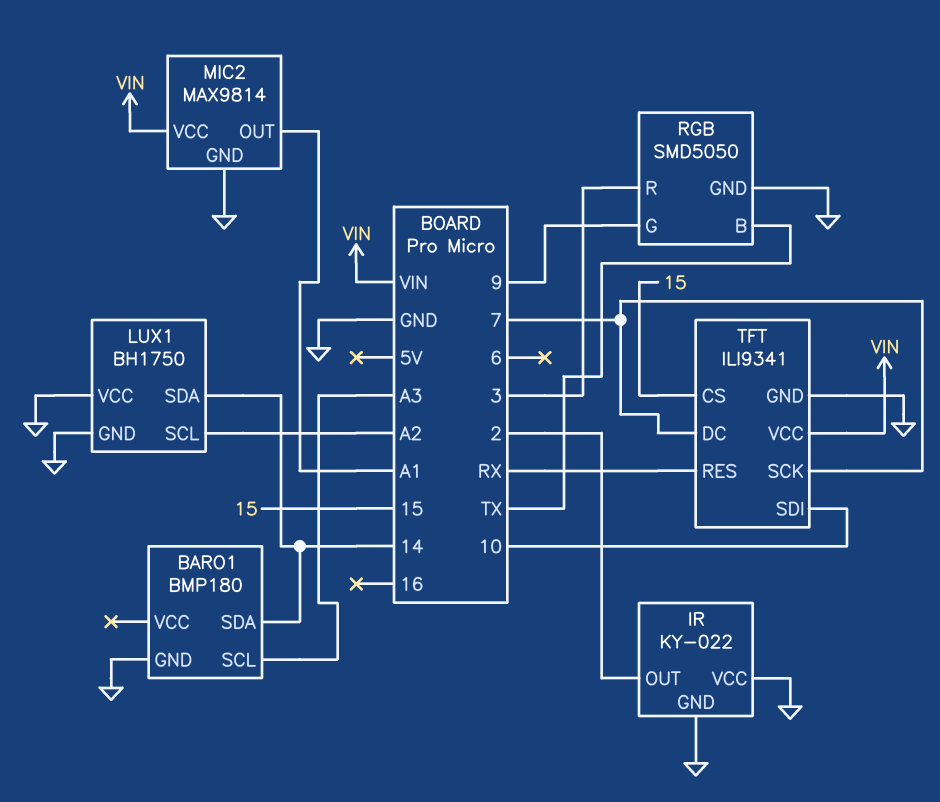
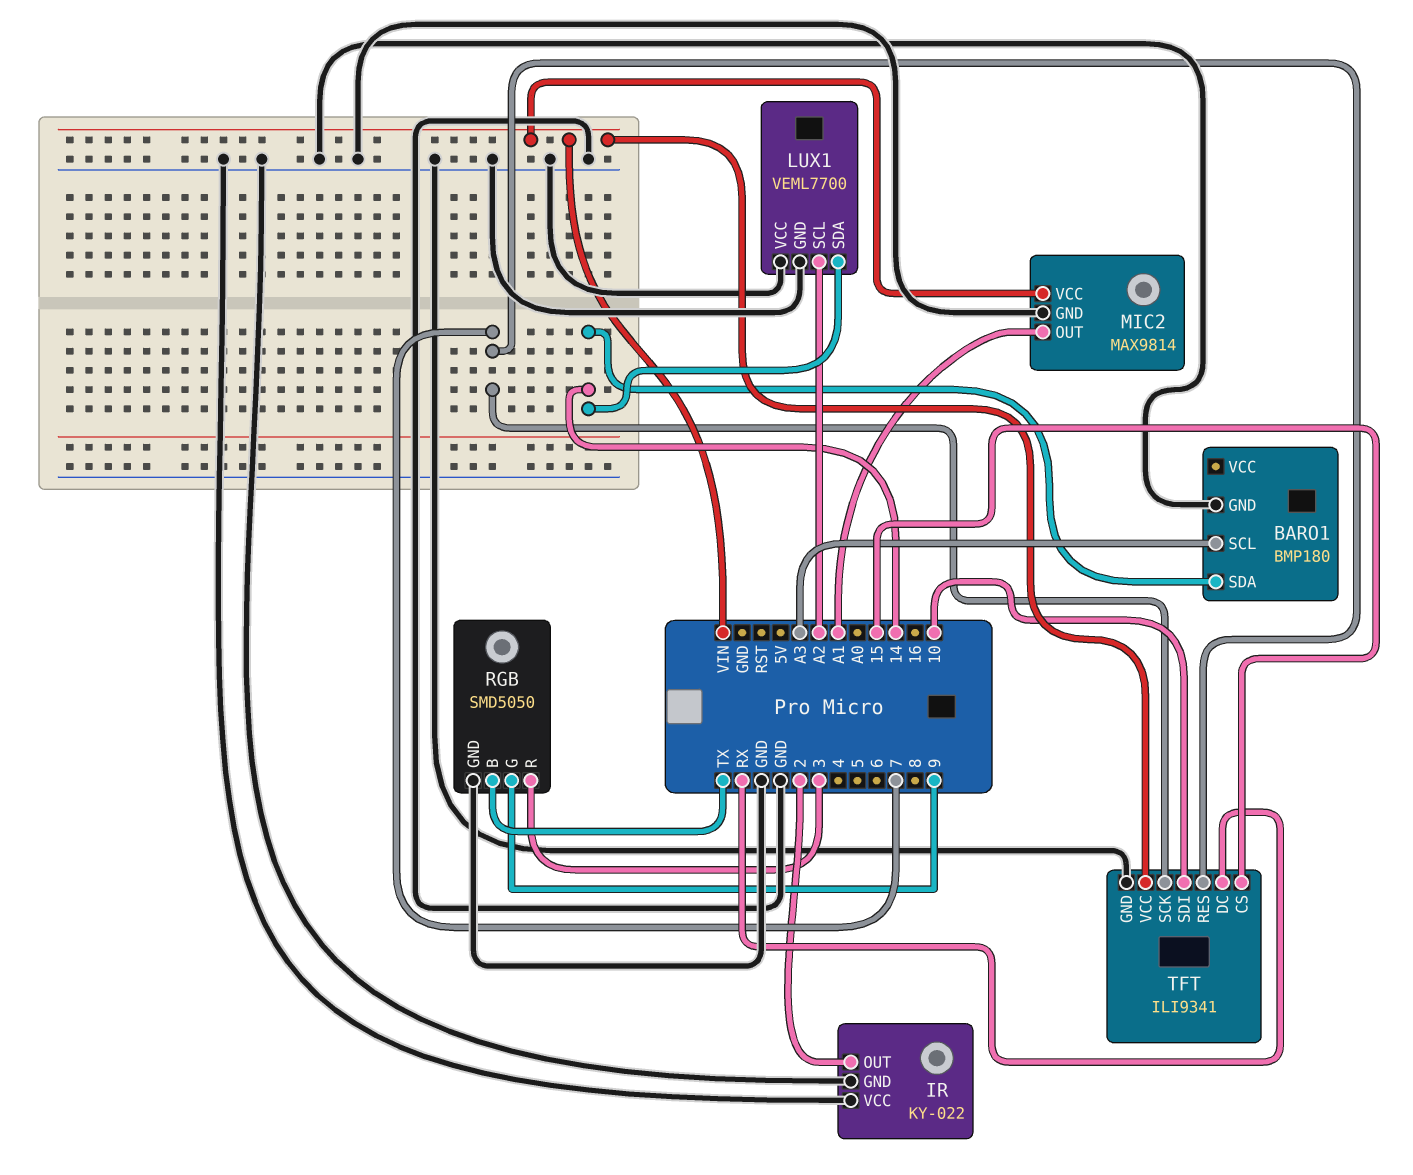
LUX1: BH1750 -> VEML7700
TFT pin DC: 7 -> RX
TFT pin RES: RX -> 7

